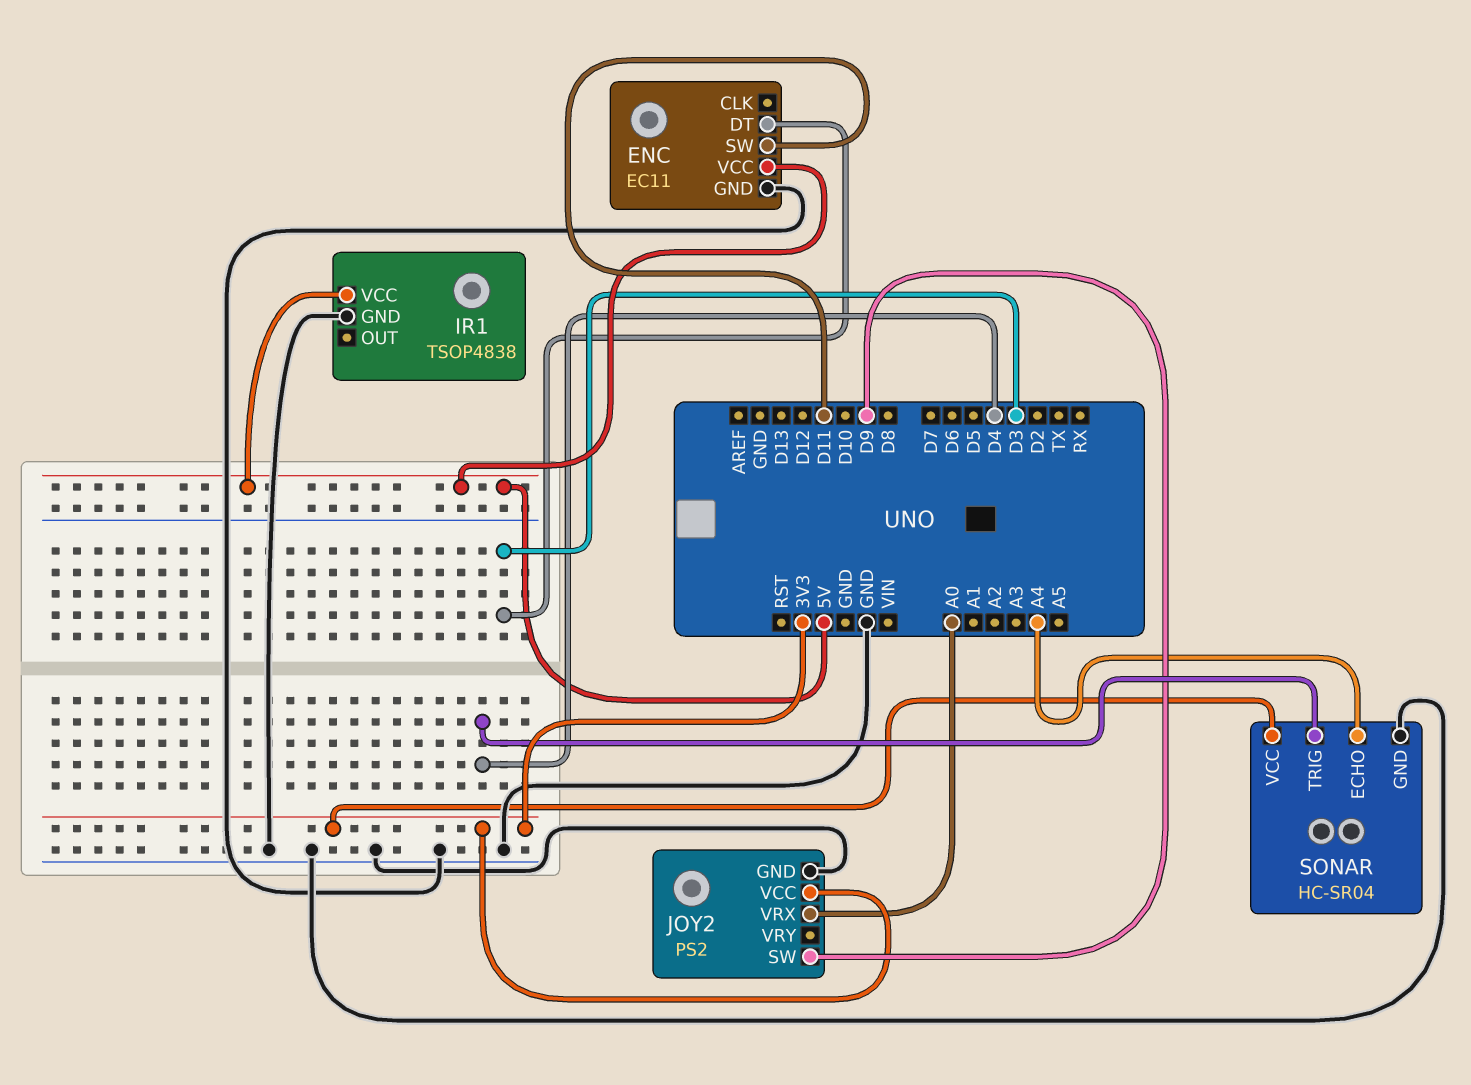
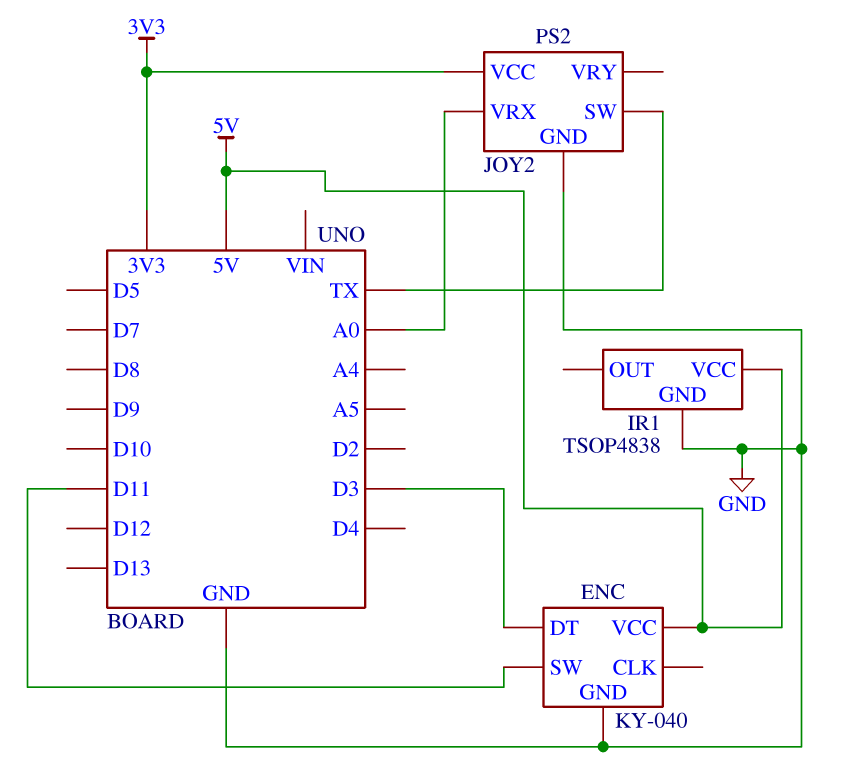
ENC: EC11 -> KY-040
JOY2 pin SW: D9 -> TX
SONAR: HC-SR04 -> none
SONAR pin ECHO: A4 -> none
SONAR pin GND: GND -> none
SONAR pin TRIG: D4 -> none
SONAR pin VCC: 3V3 -> none

